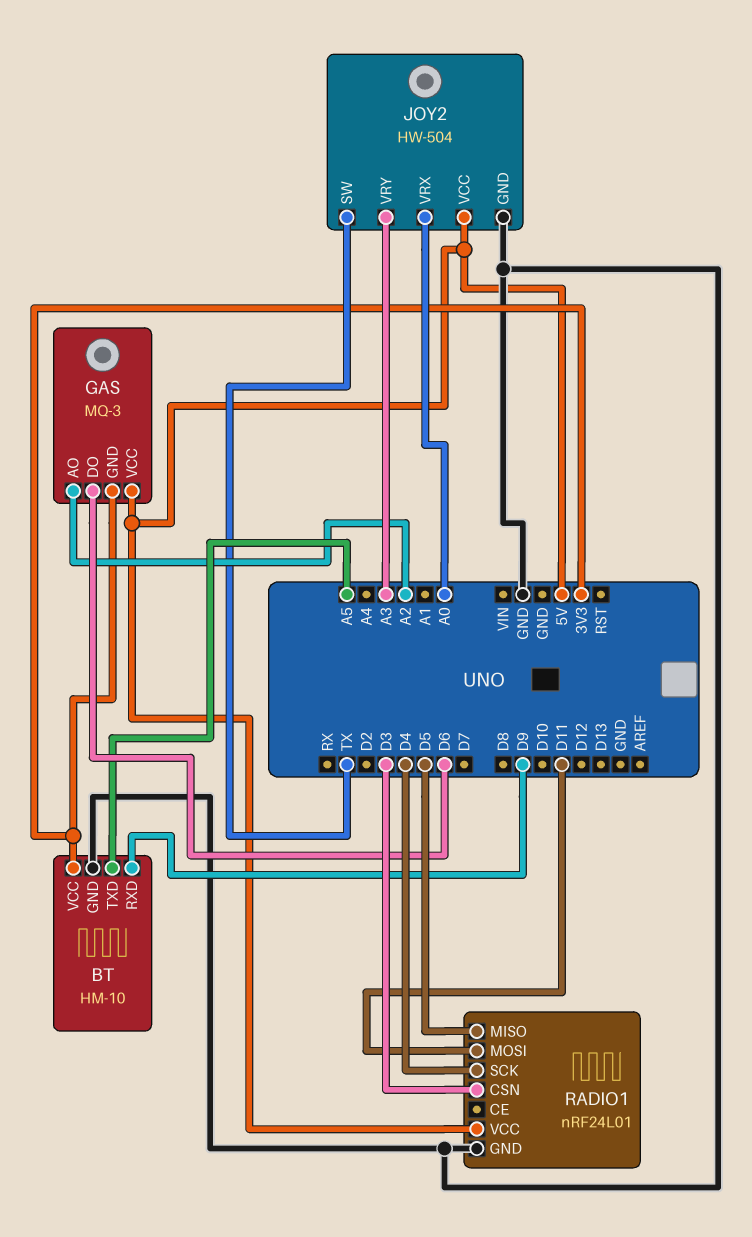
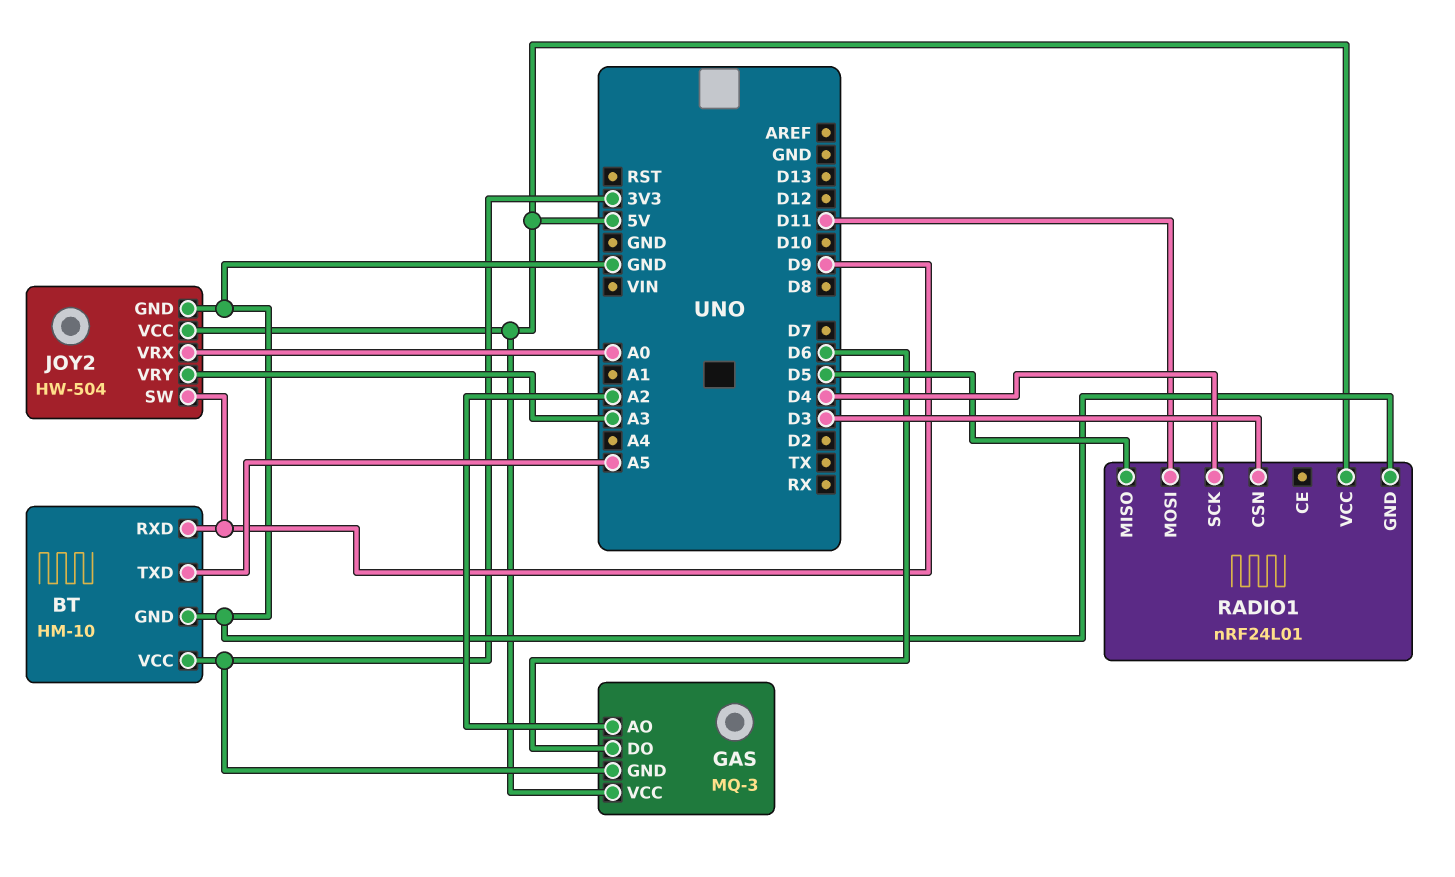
JOY2 pin SW: TX -> D9

